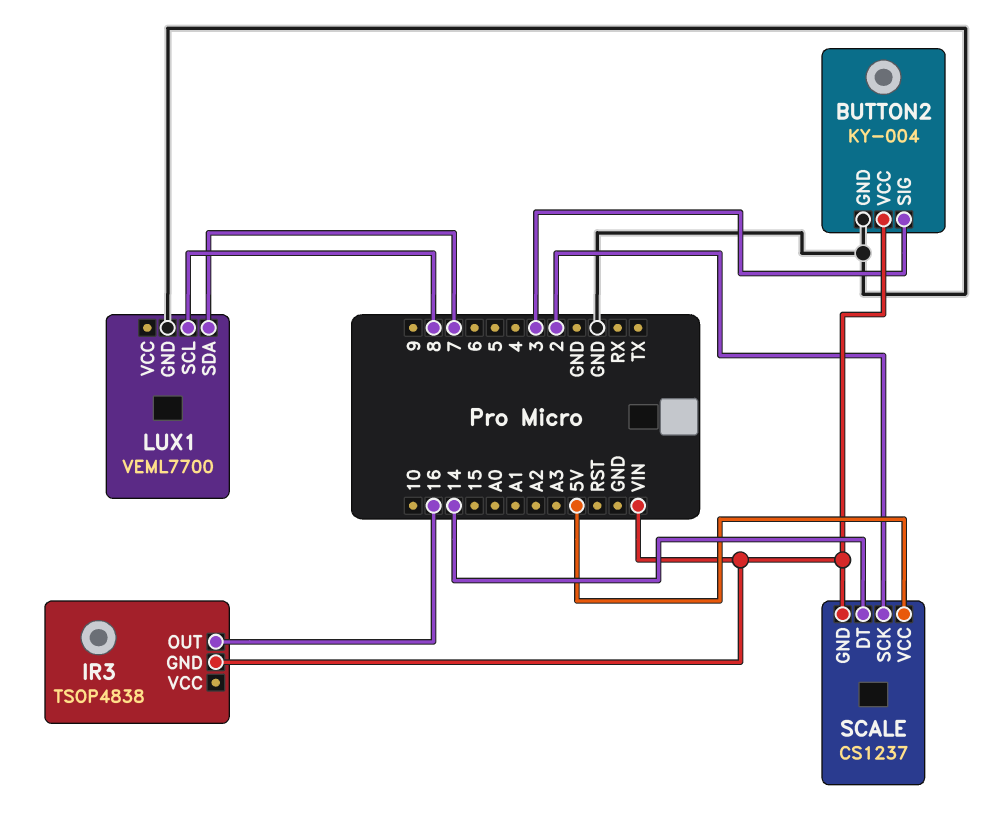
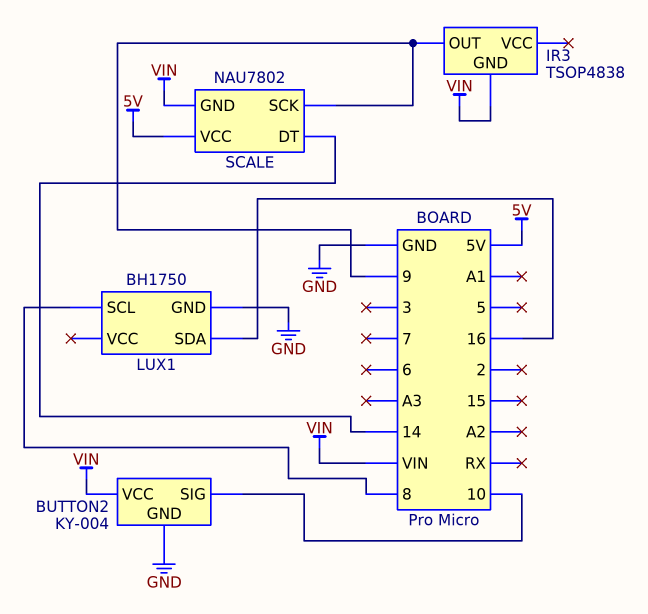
BUTTON2 pin SIG: 3 -> 10
IR3 pin OUT: 16 -> 9
LUX1: VEML7700 -> BH1750
LUX1 pin SDA: 7 -> 16
SCALE: CS1237 -> NAU7802
SCALE pin SCK: 2 -> 9

